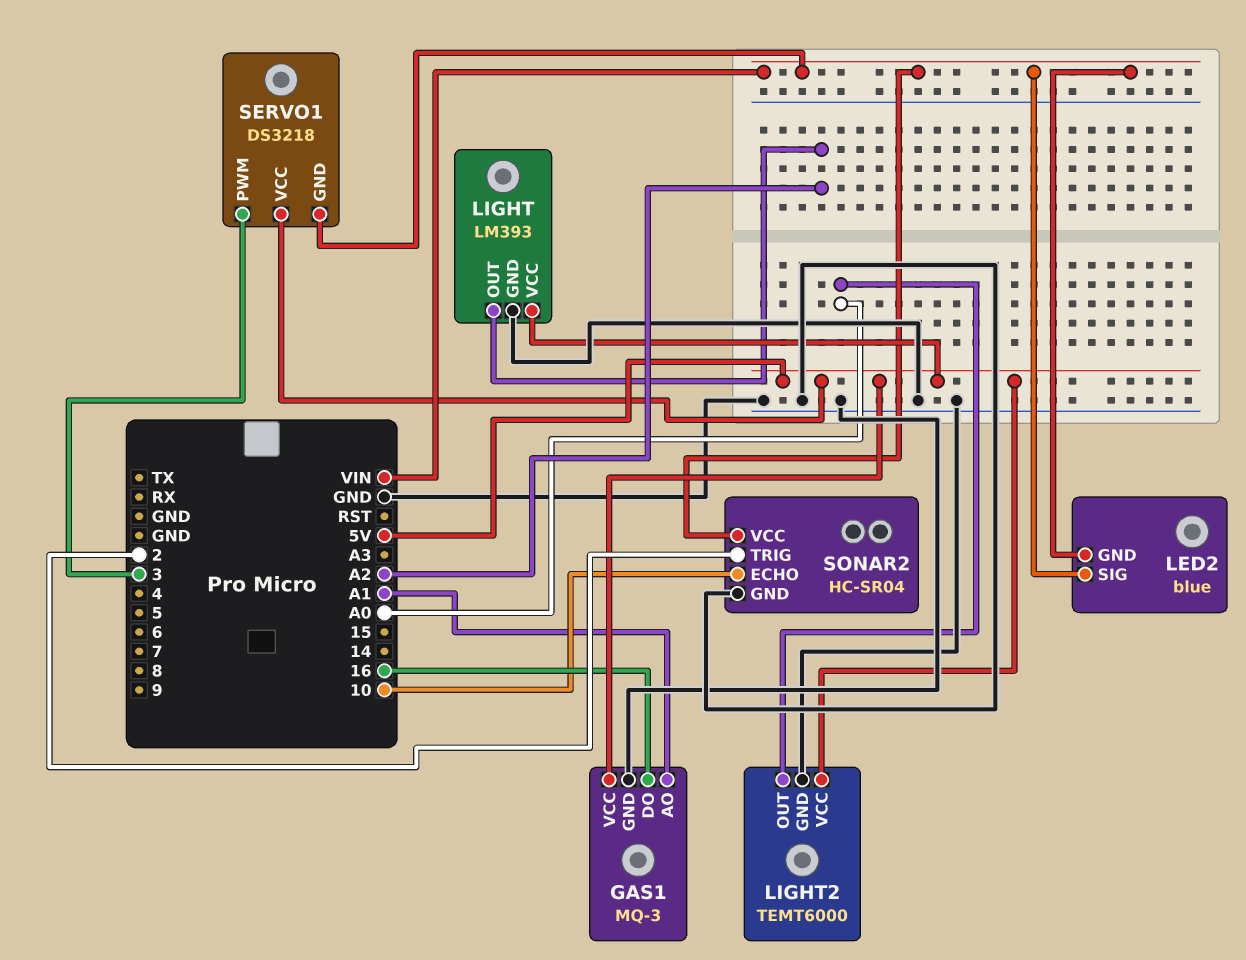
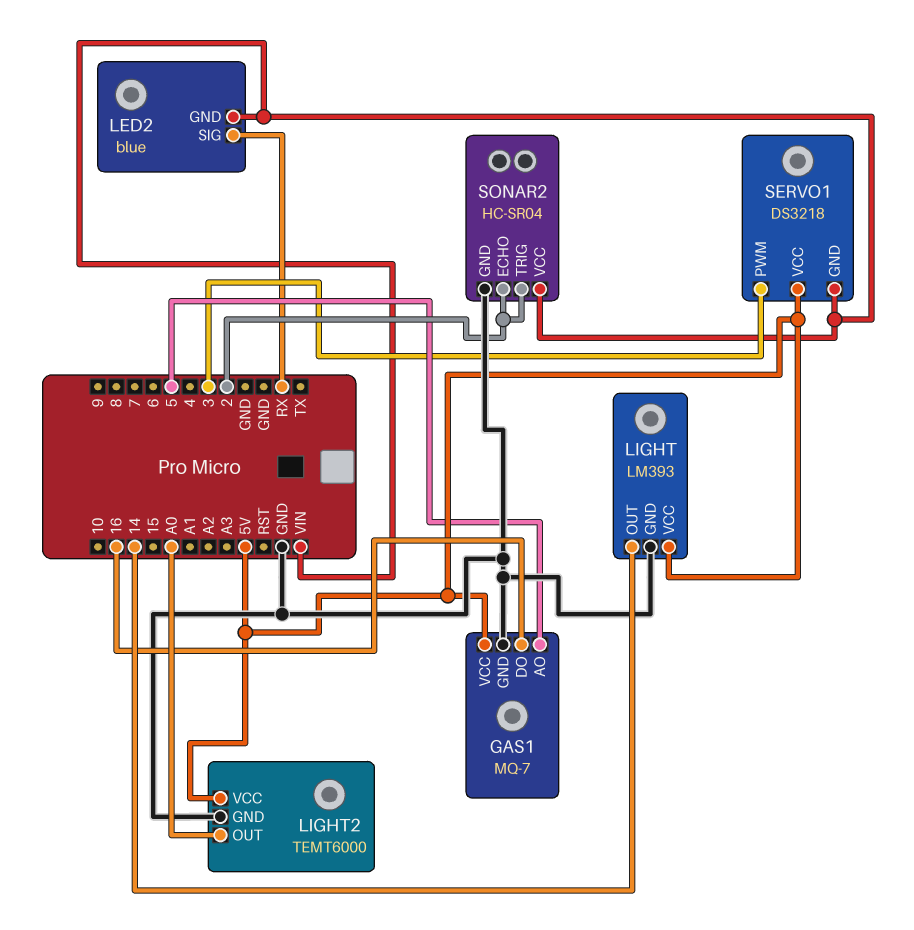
GAS1: MQ-3 -> MQ-7
GAS1 pin AO: A1 -> 5
LED2 pin SIG: VIN -> RX
LIGHT pin OUT: A2 -> 14
SONAR2 pin ECHO: 10 -> 2

